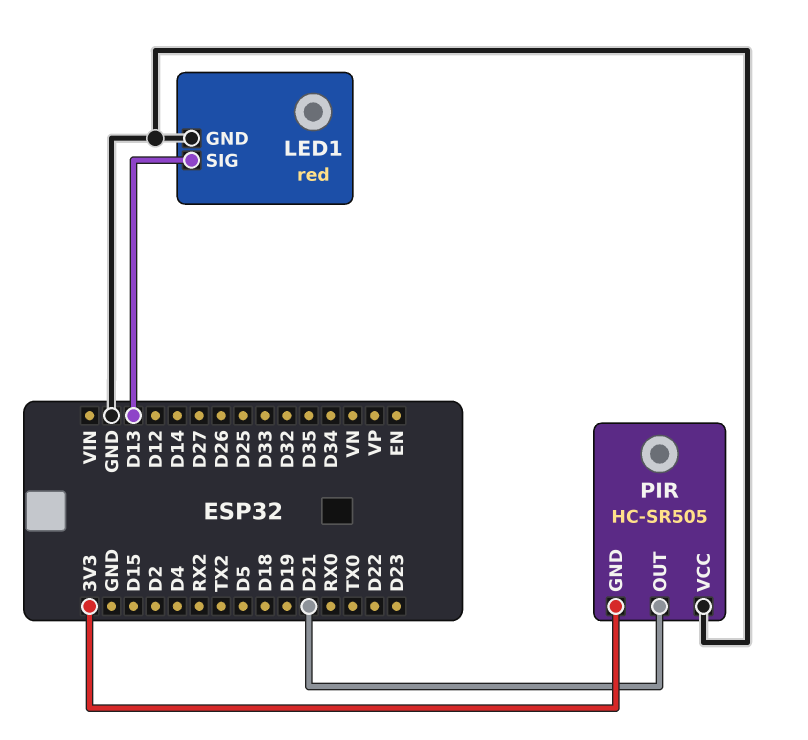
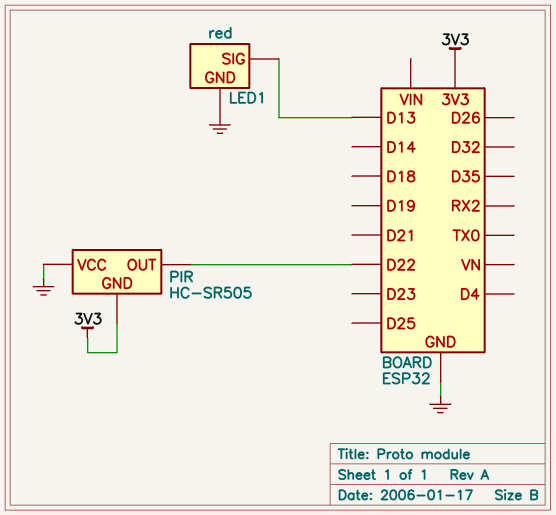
PIR pin OUT: D21 -> D22

